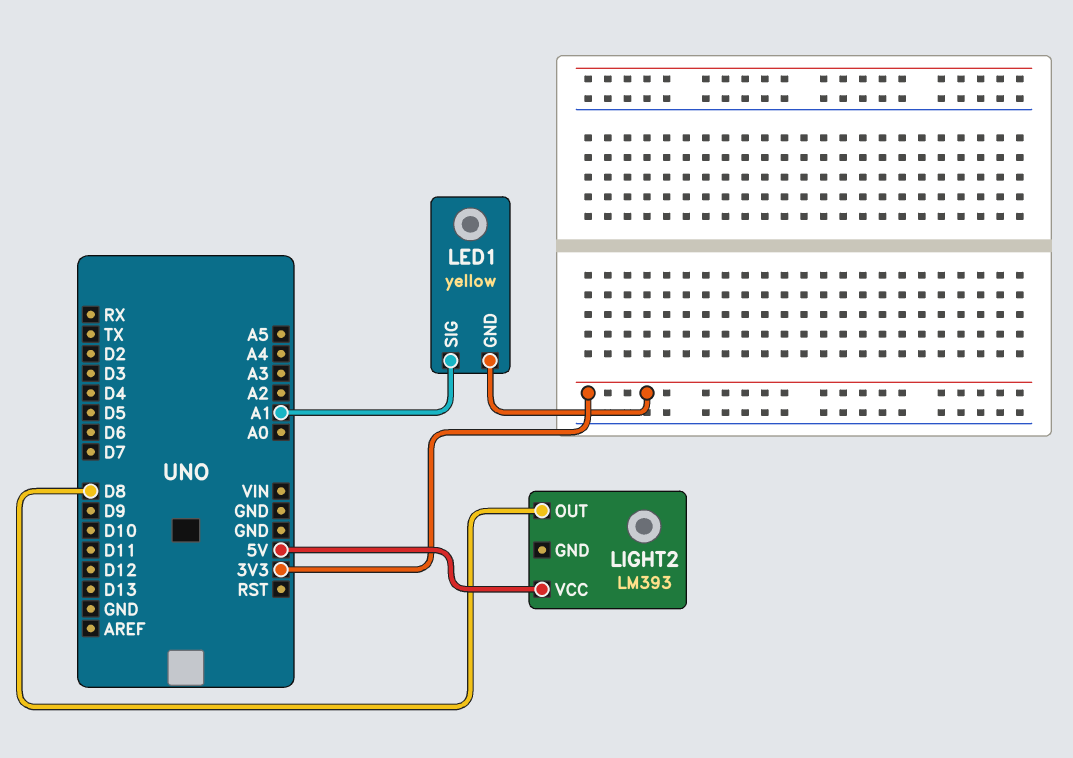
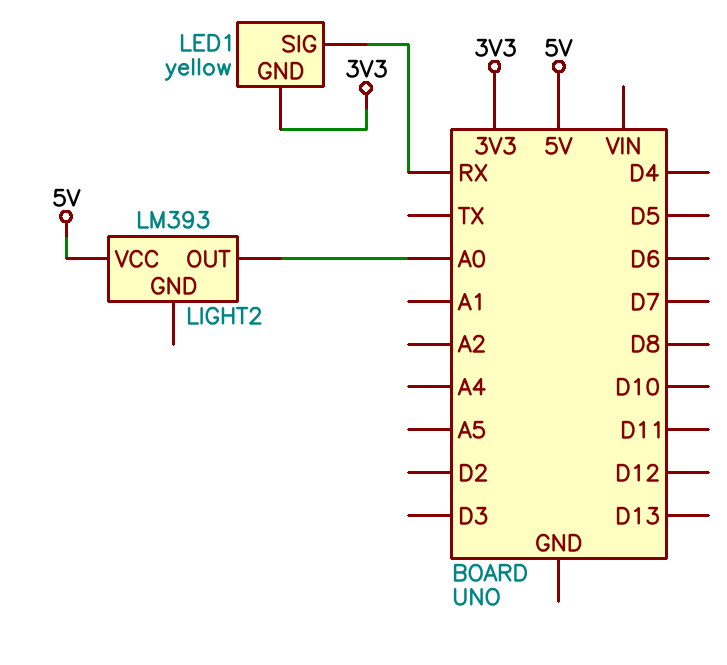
LED1 pin SIG: A1 -> RX
LIGHT2 pin OUT: D8 -> A0

